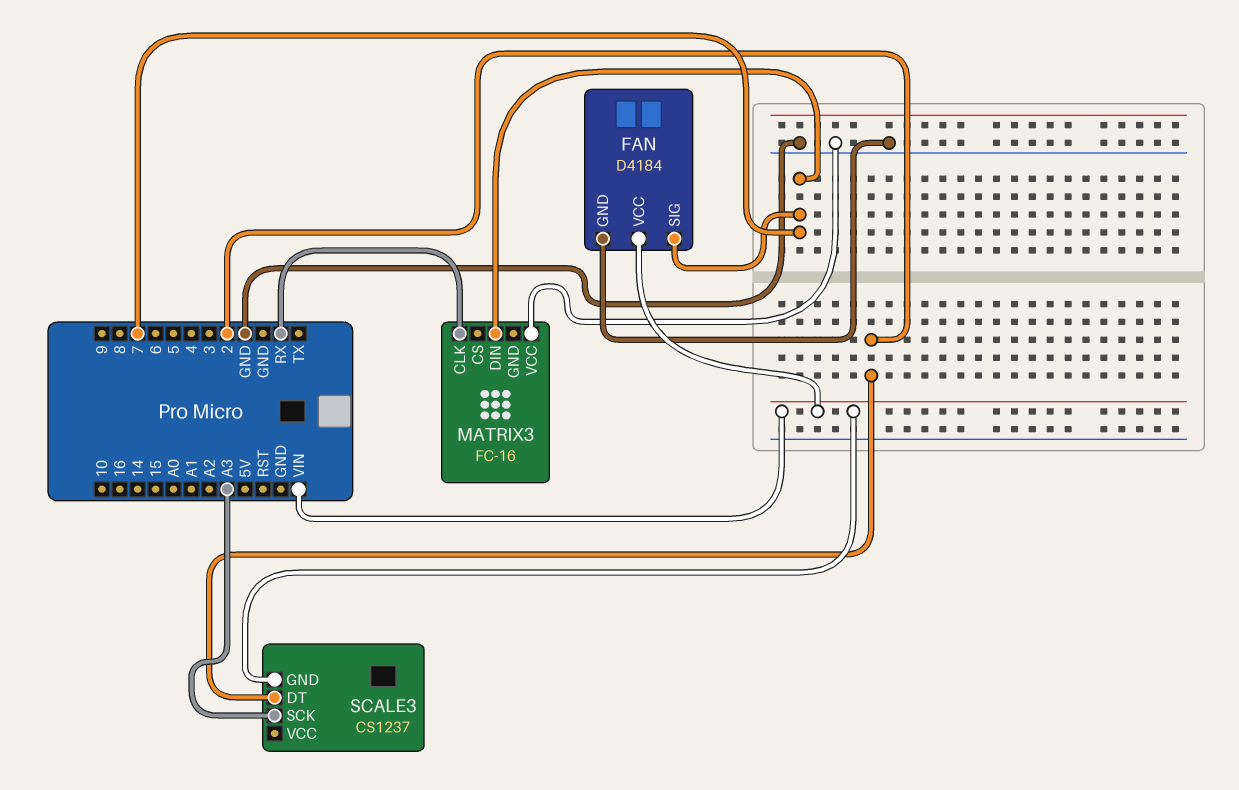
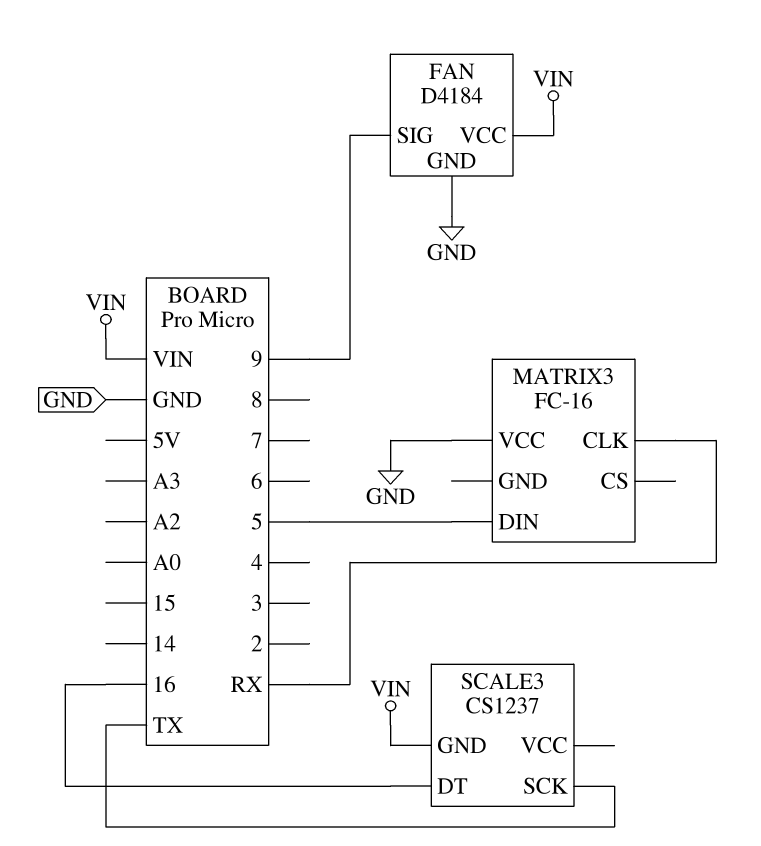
FAN pin SIG: 7 -> 9
MATRIX3 pin DIN: 7 -> 5
SCALE3 pin DT: 2 -> 16
SCALE3 pin SCK: A3 -> TX

